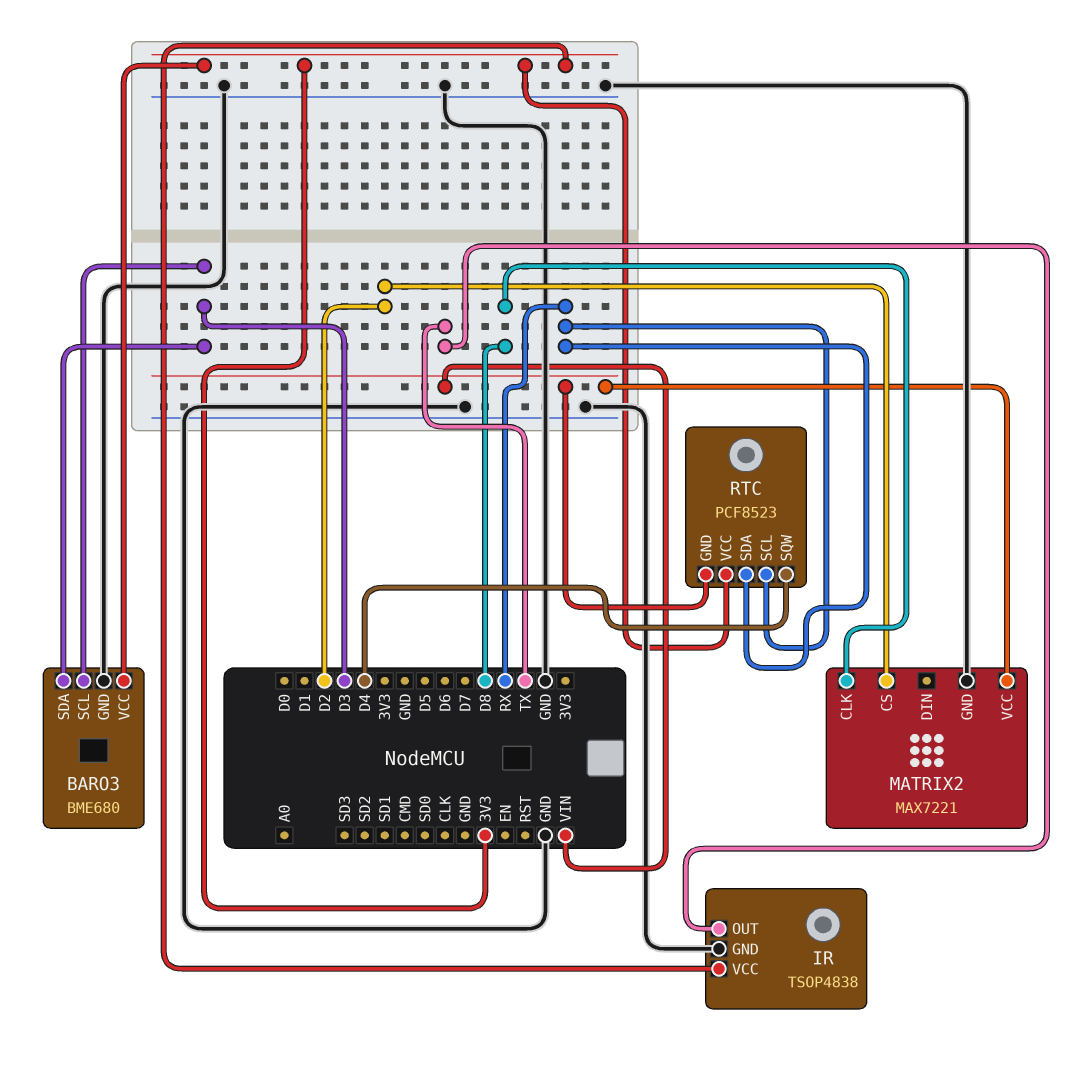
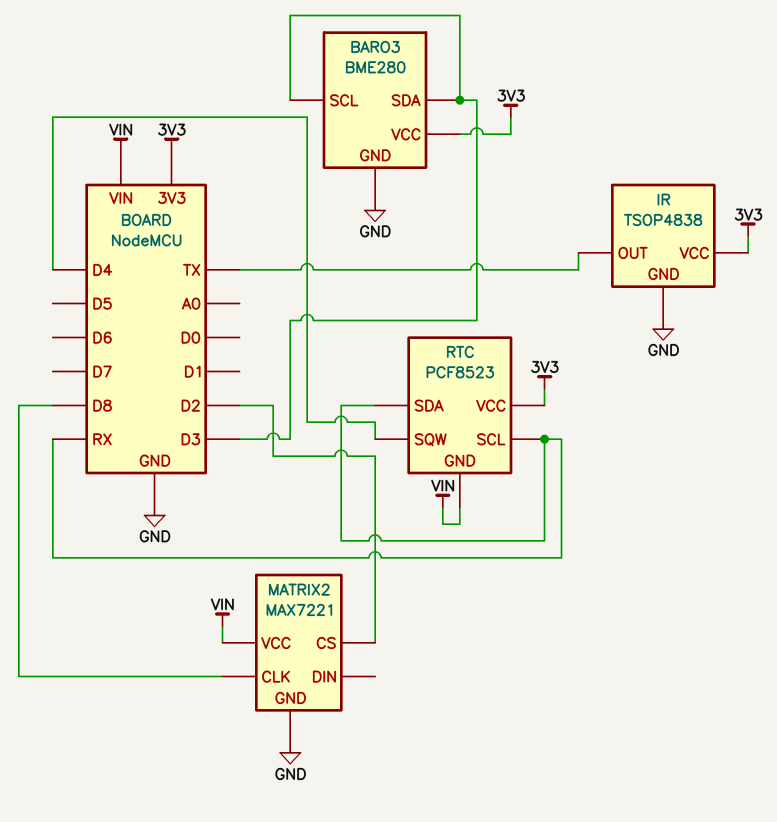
BARO3: BME680 -> BME280

